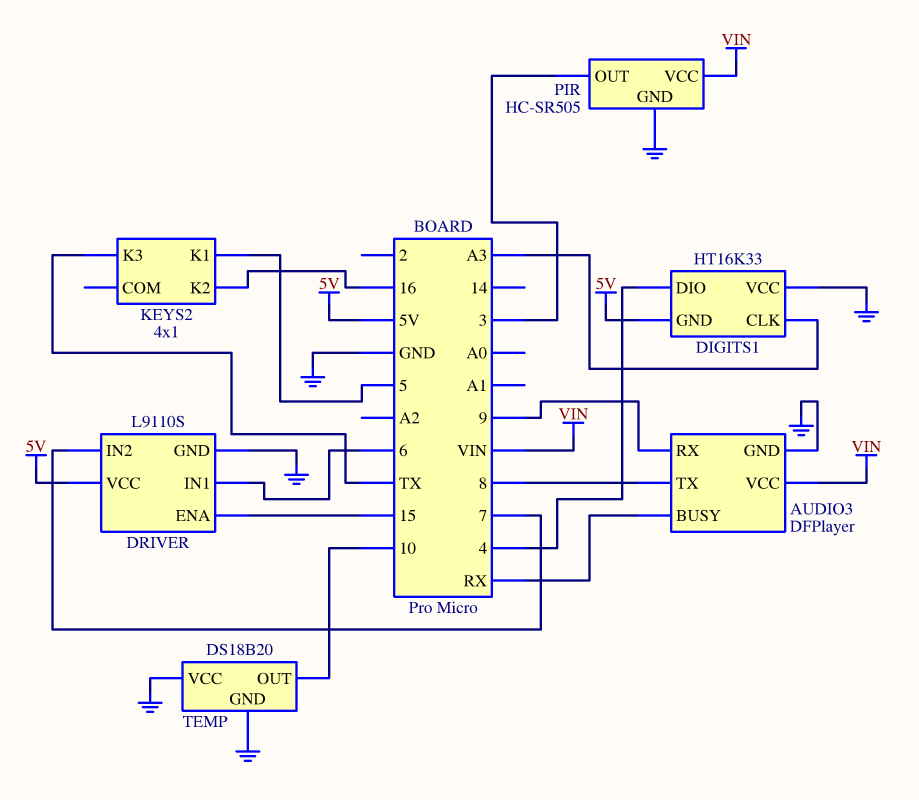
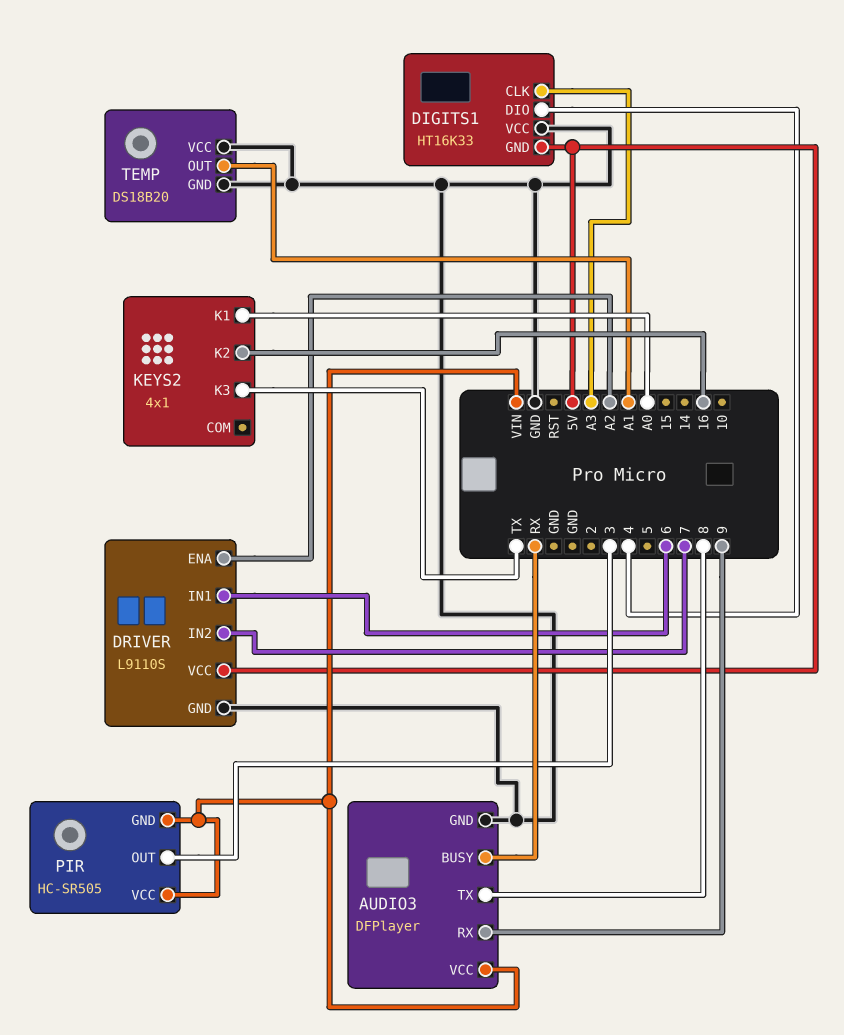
DRIVER pin ENA: 15 -> A2
KEYS2 pin K1: 5 -> A0
PIR pin GND: GND -> VIN
TEMP pin OUT: 10 -> A1

